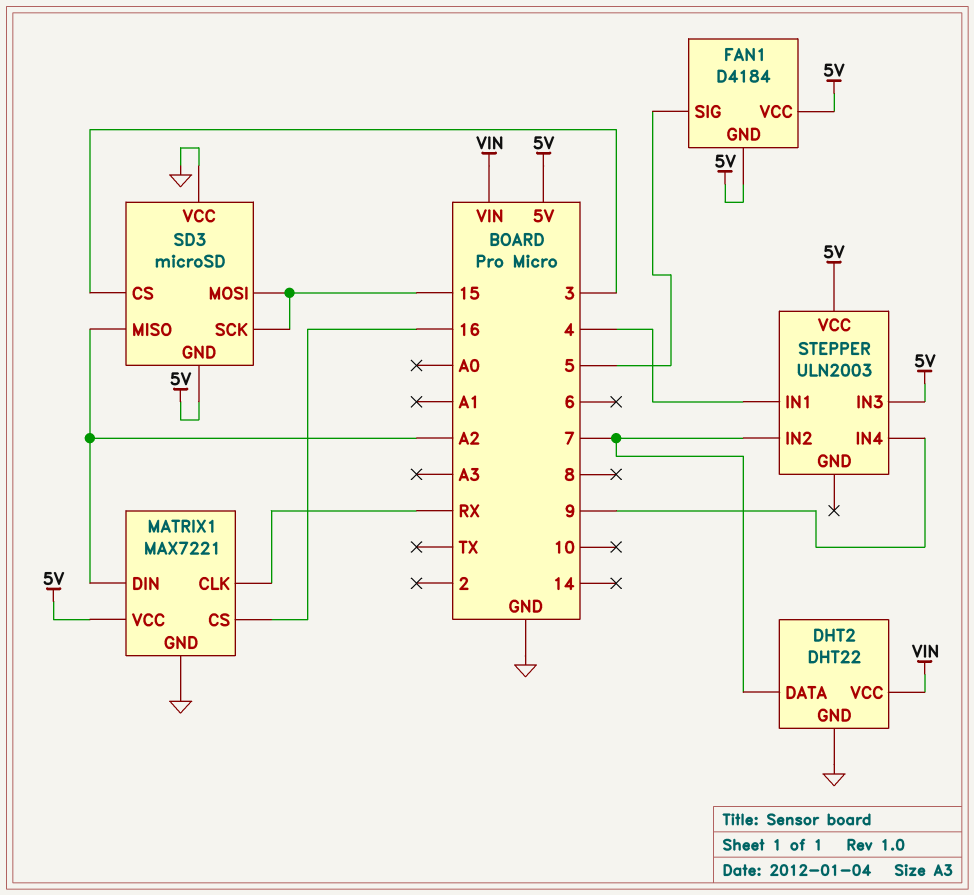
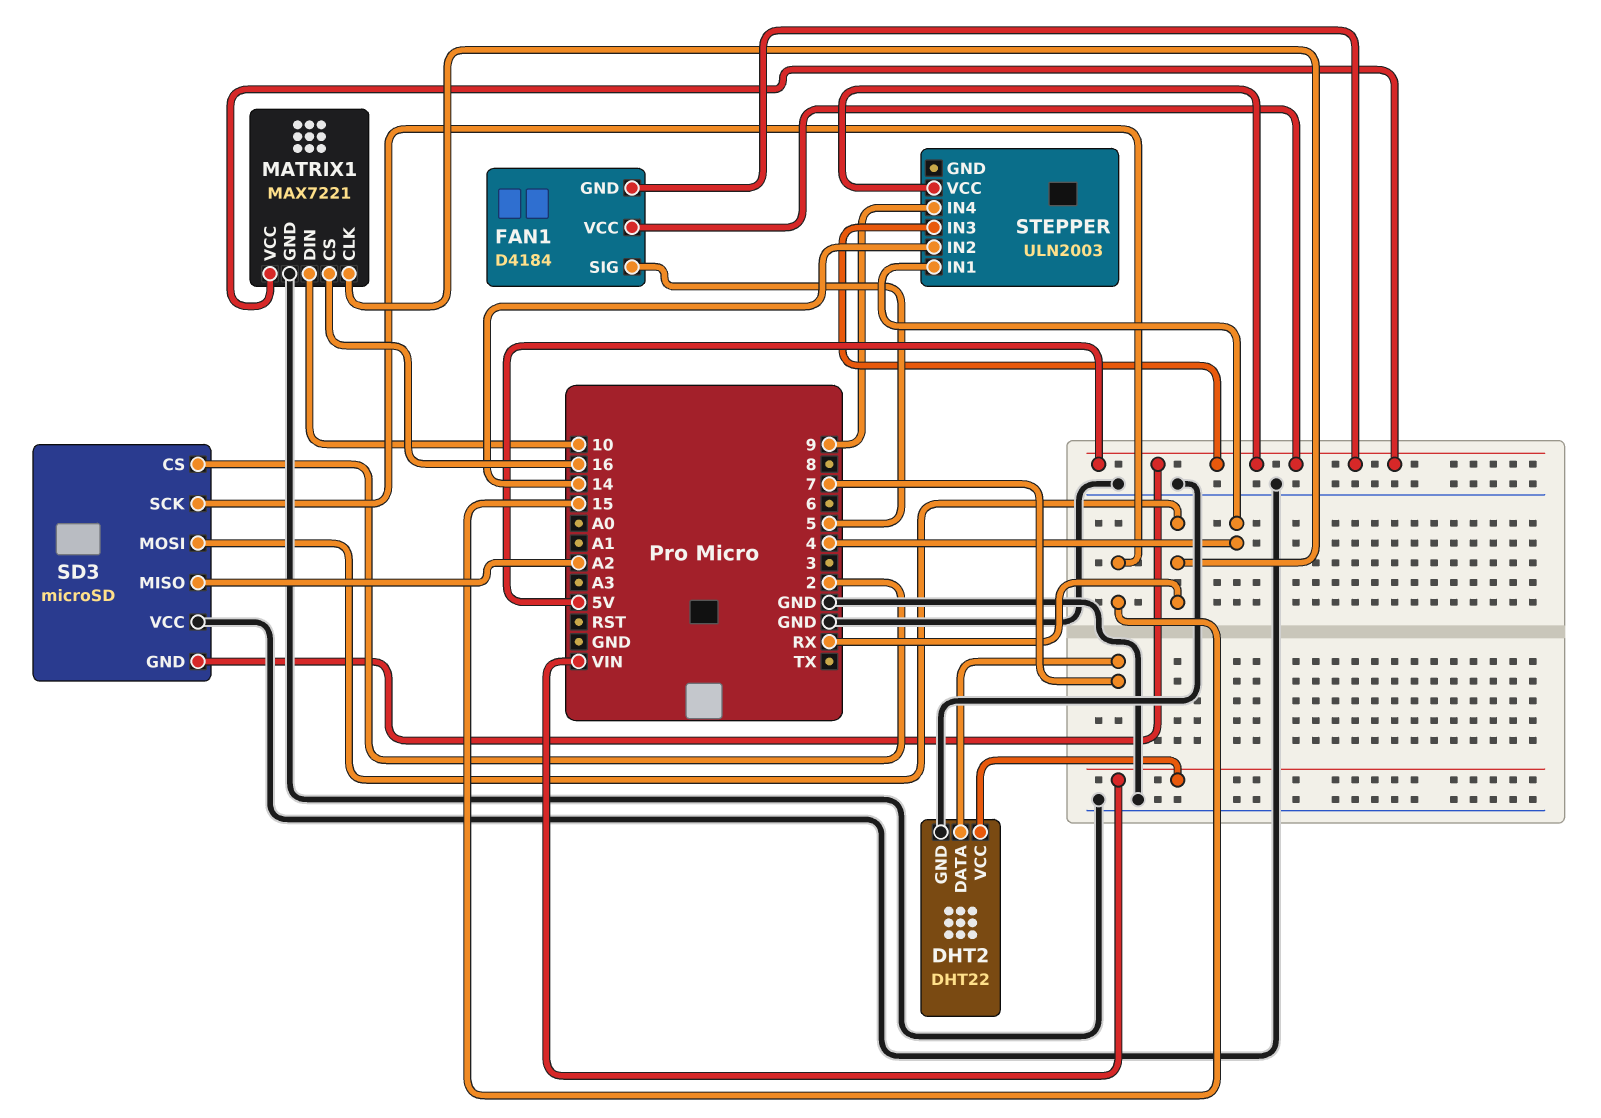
MATRIX1 pin DIN: A2 -> 10
SD3 pin CS: 3 -> 2
SD3 pin MOSI: 15 -> RX
STEPPER pin IN2: 7 -> 14

